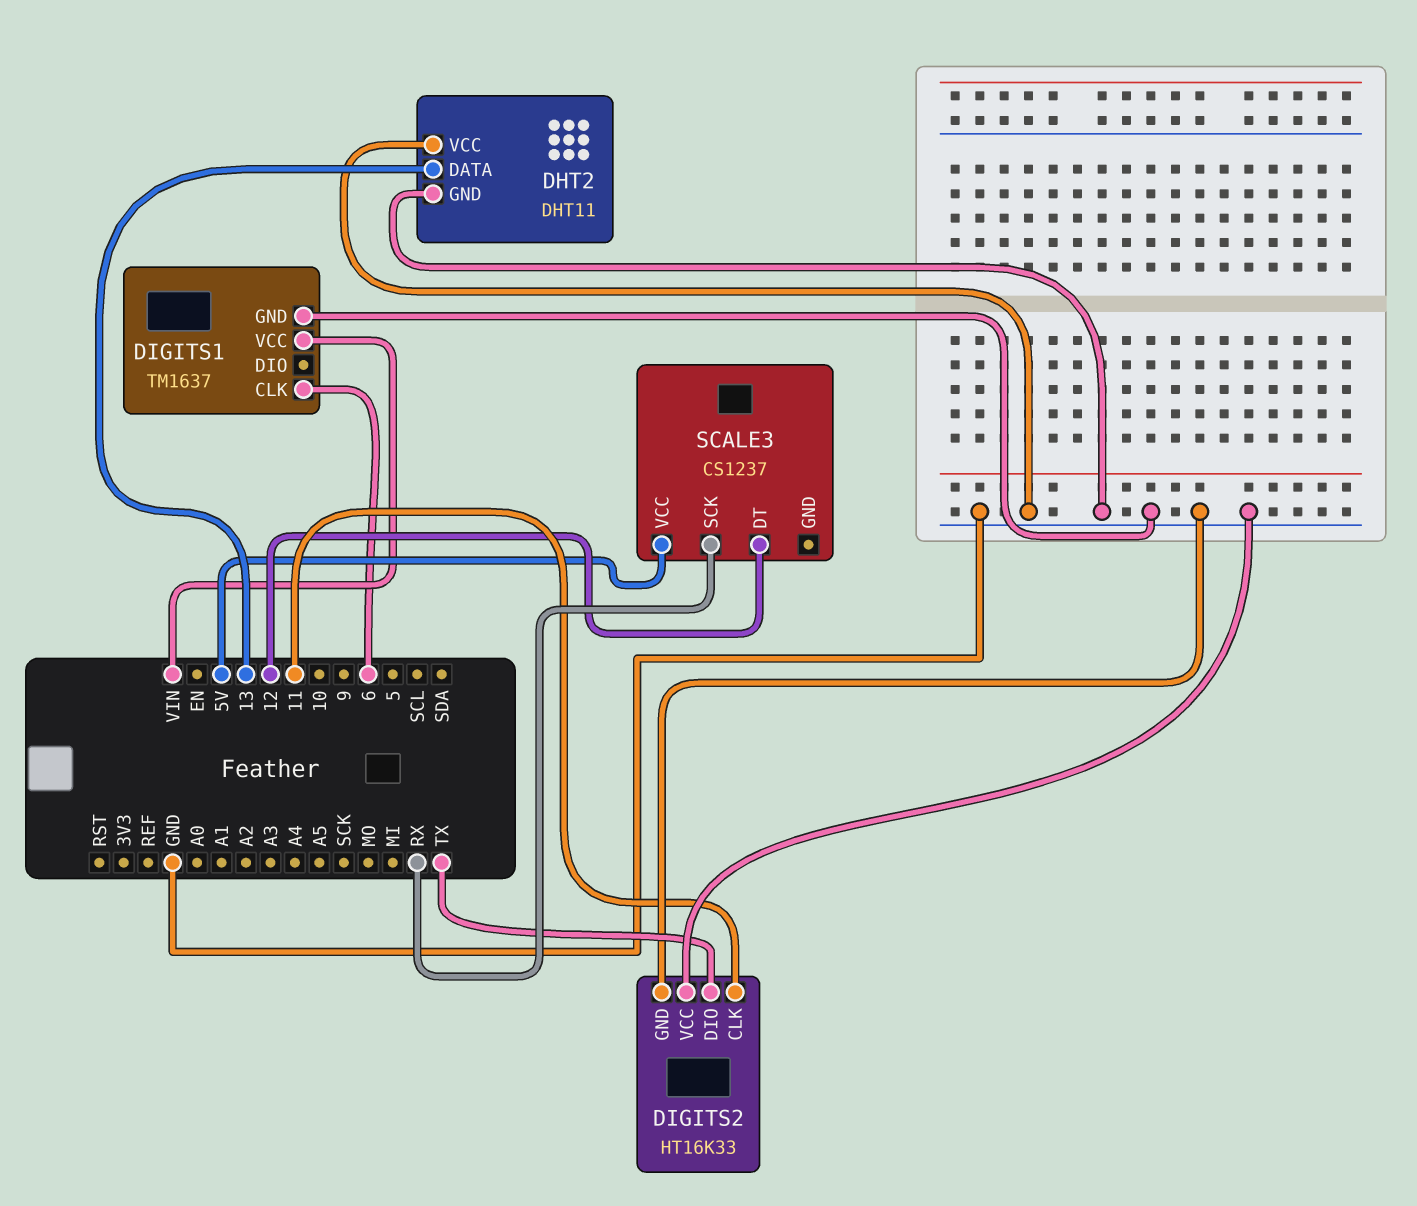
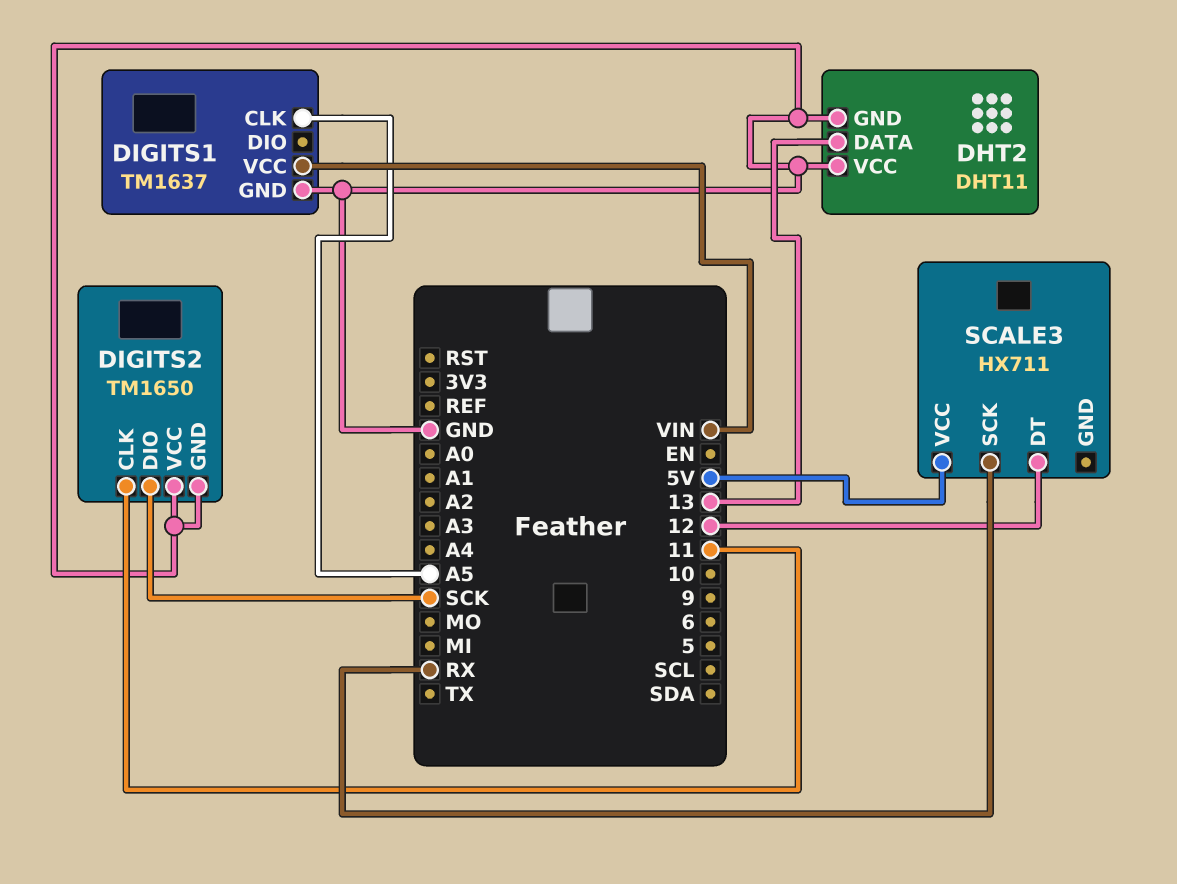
DIGITS1 pin CLK: 6 -> A5
DIGITS2: HT16K33 -> TM1650
DIGITS2 pin DIO: TX -> SCK
SCALE3: CS1237 -> HX711

